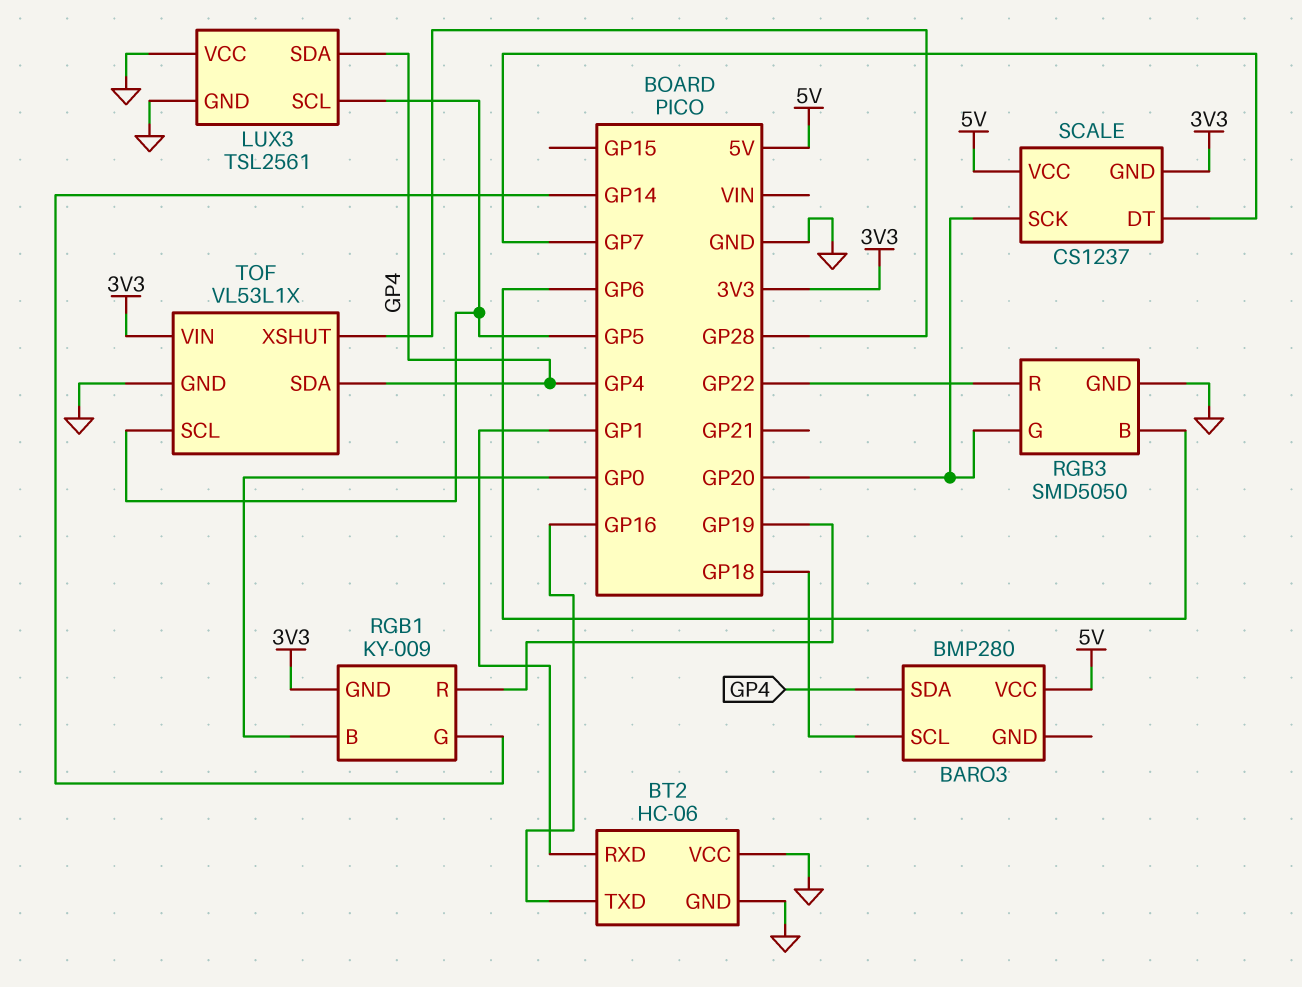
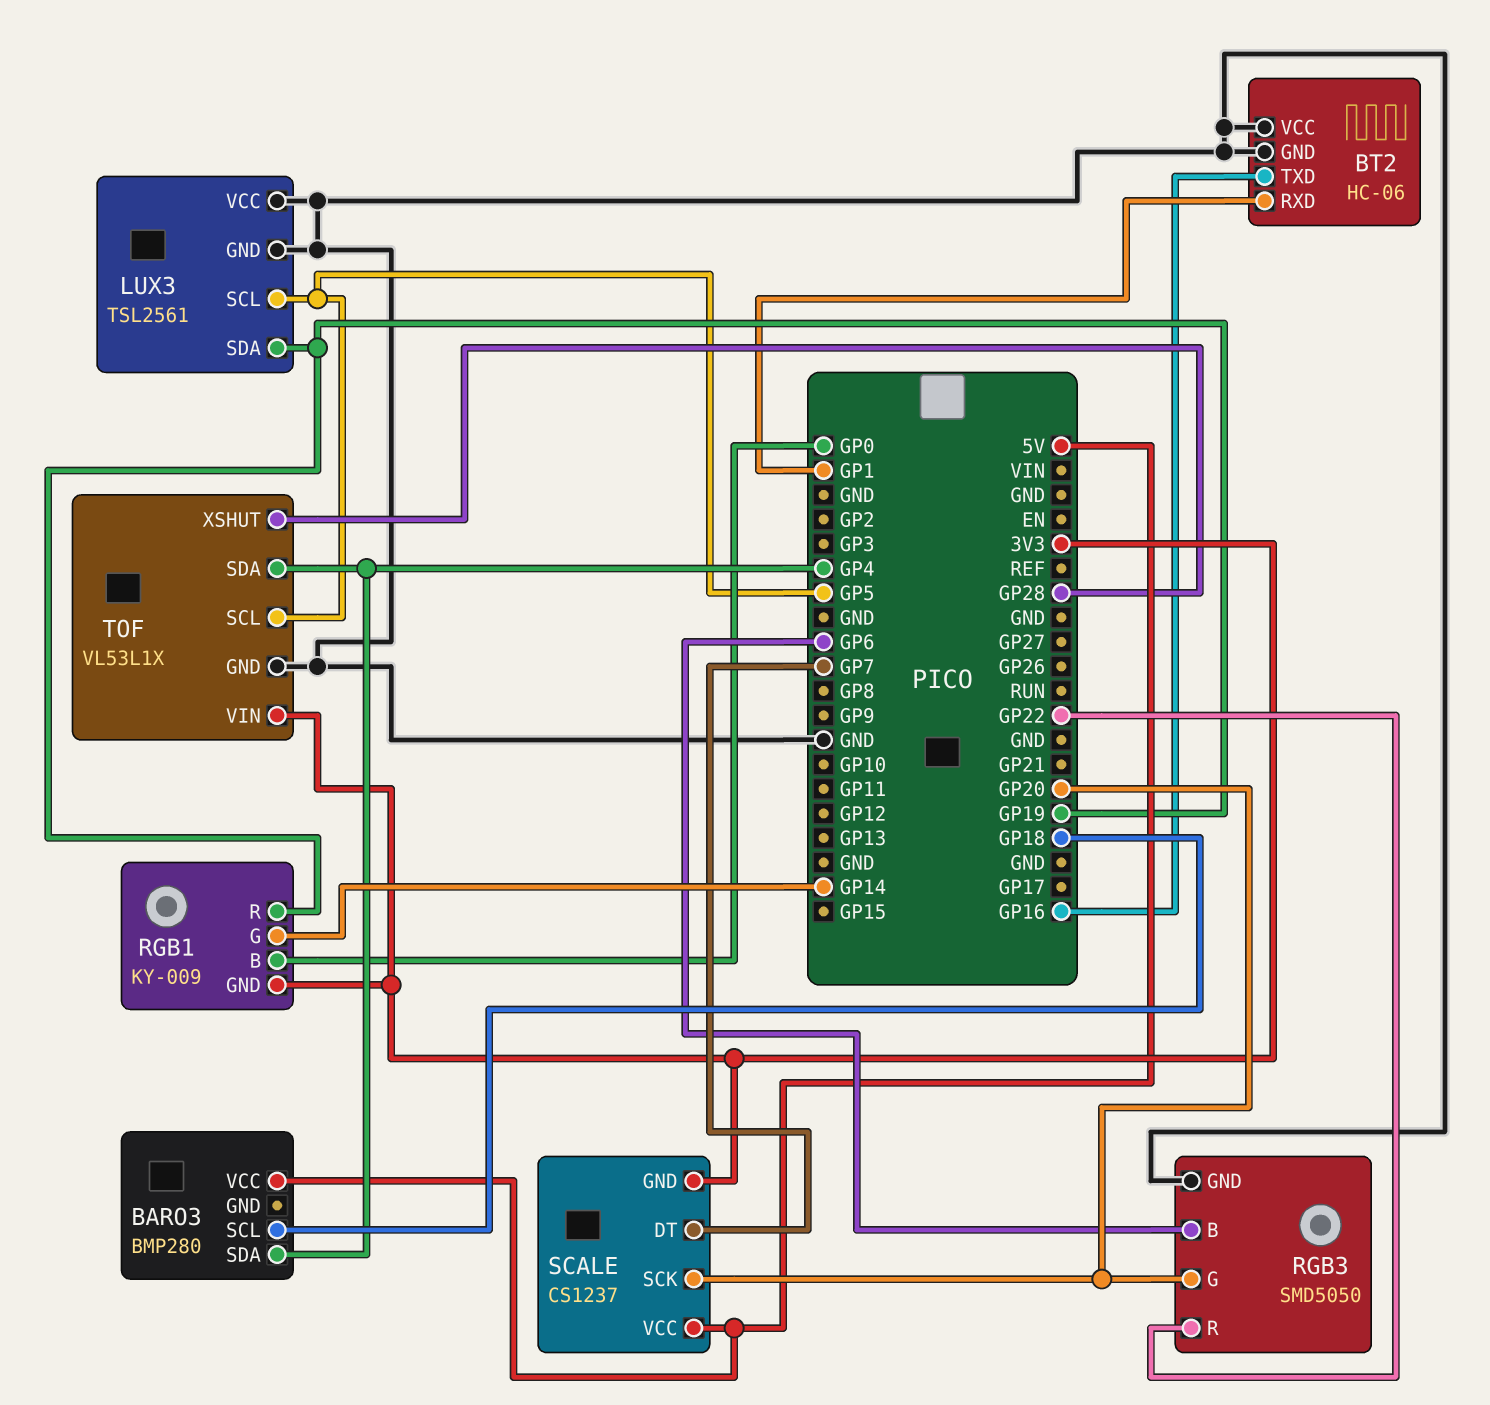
LUX3 pin SDA: GP4 -> GP19

